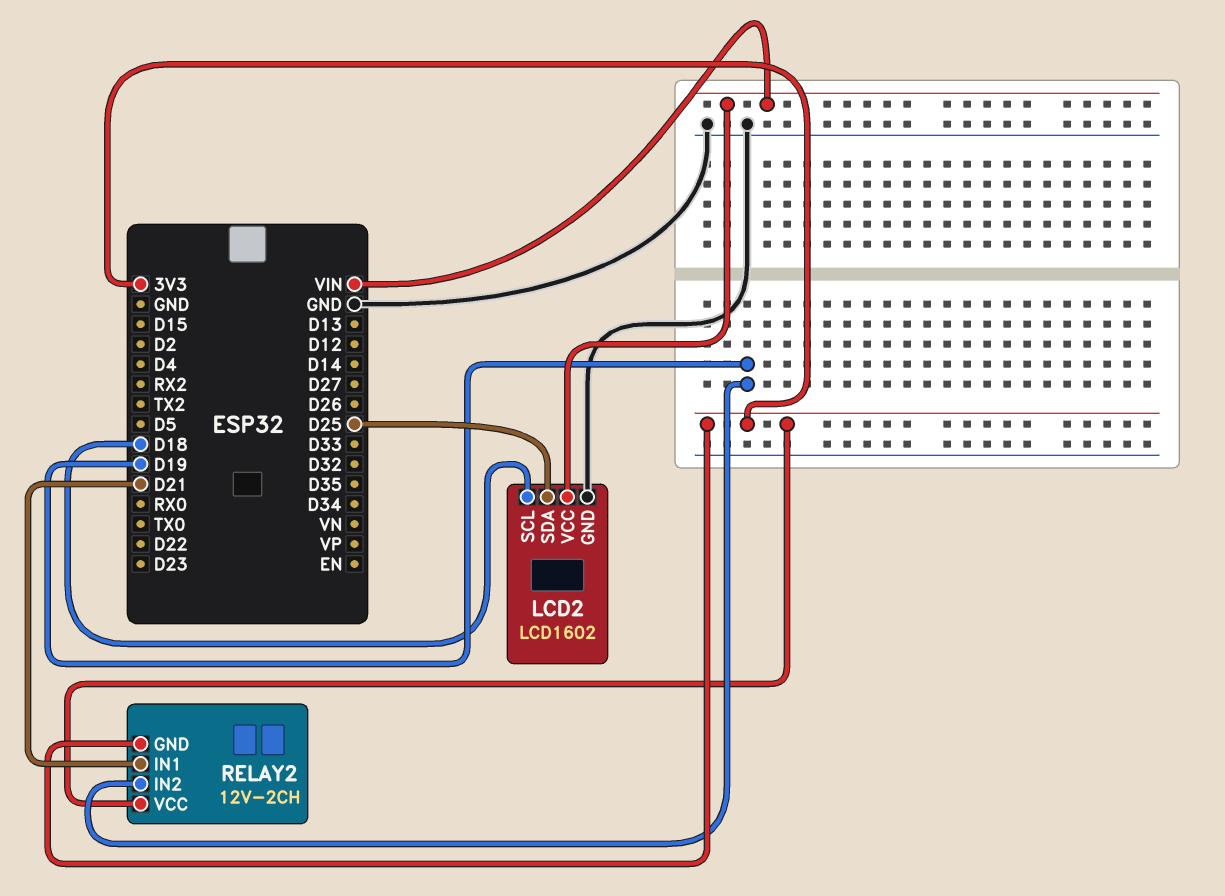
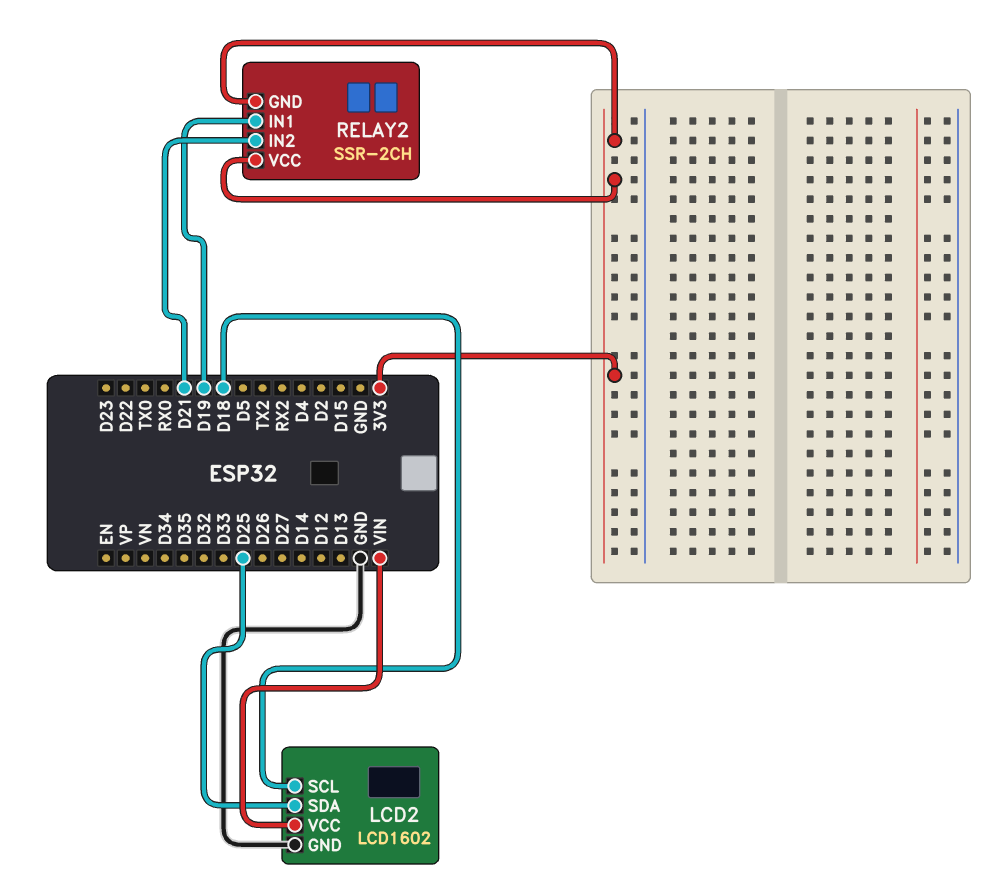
RELAY2: 12V-2CH -> SSR-2CH
RELAY2 pin IN1: D21 -> D19
RELAY2 pin IN2: D19 -> D21

